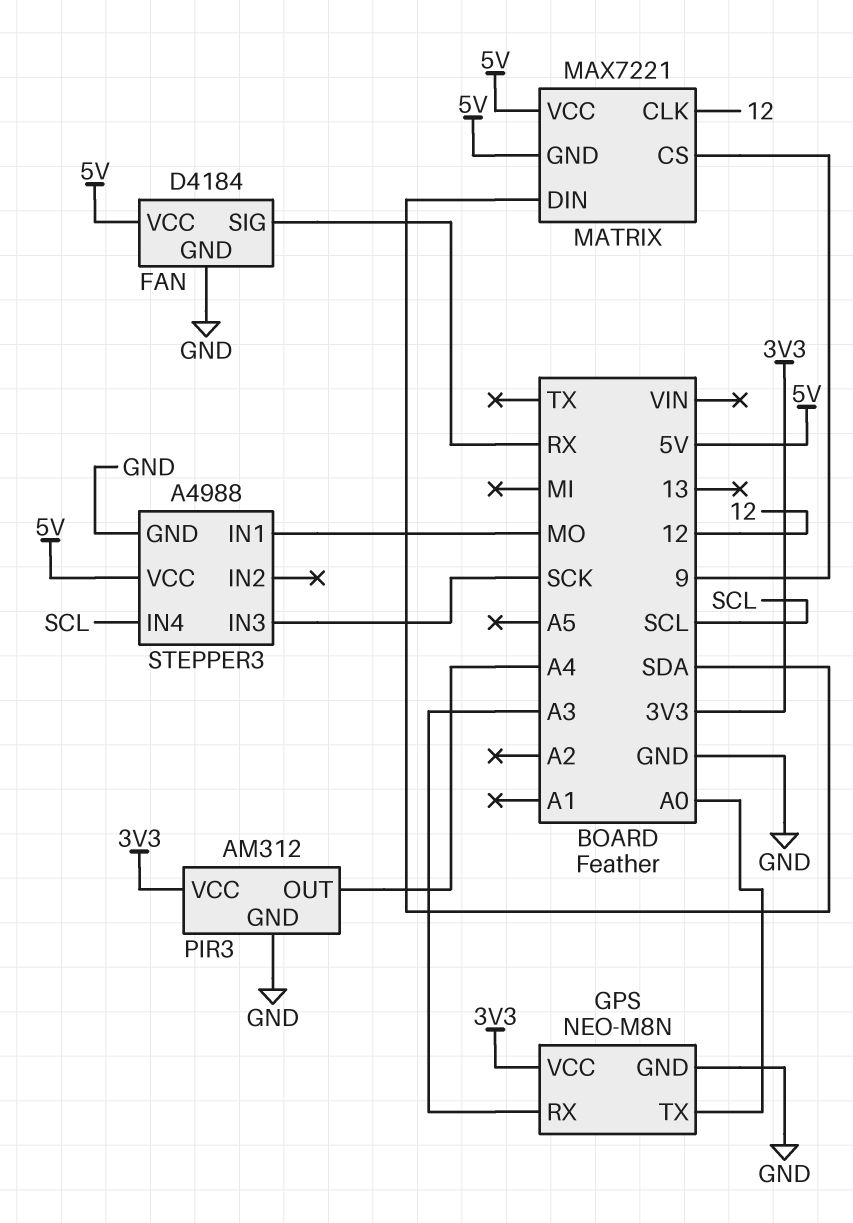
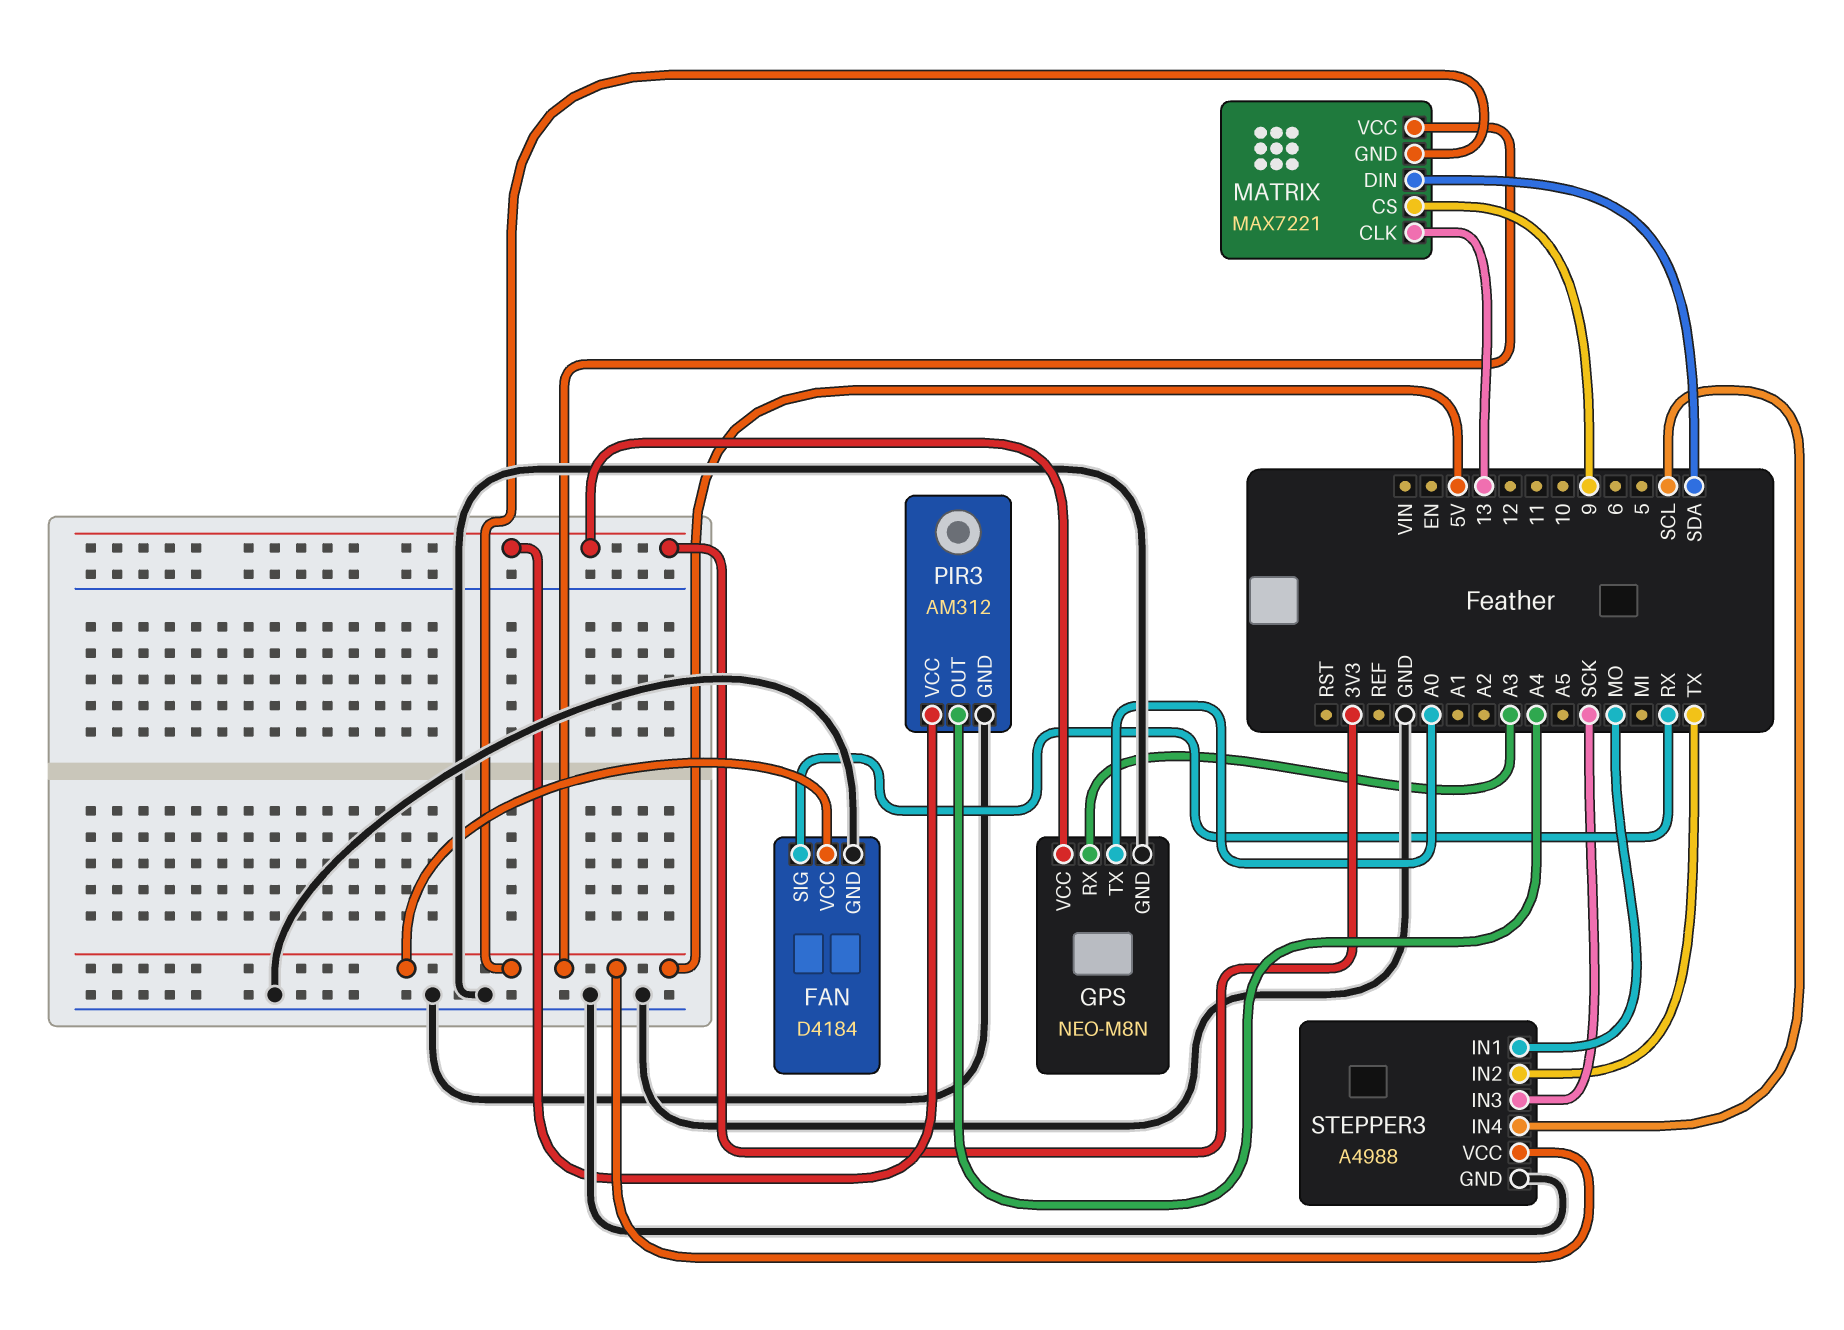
MATRIX pin CLK: 12 -> 13
STEPPER3 pin IN2: none -> TX

